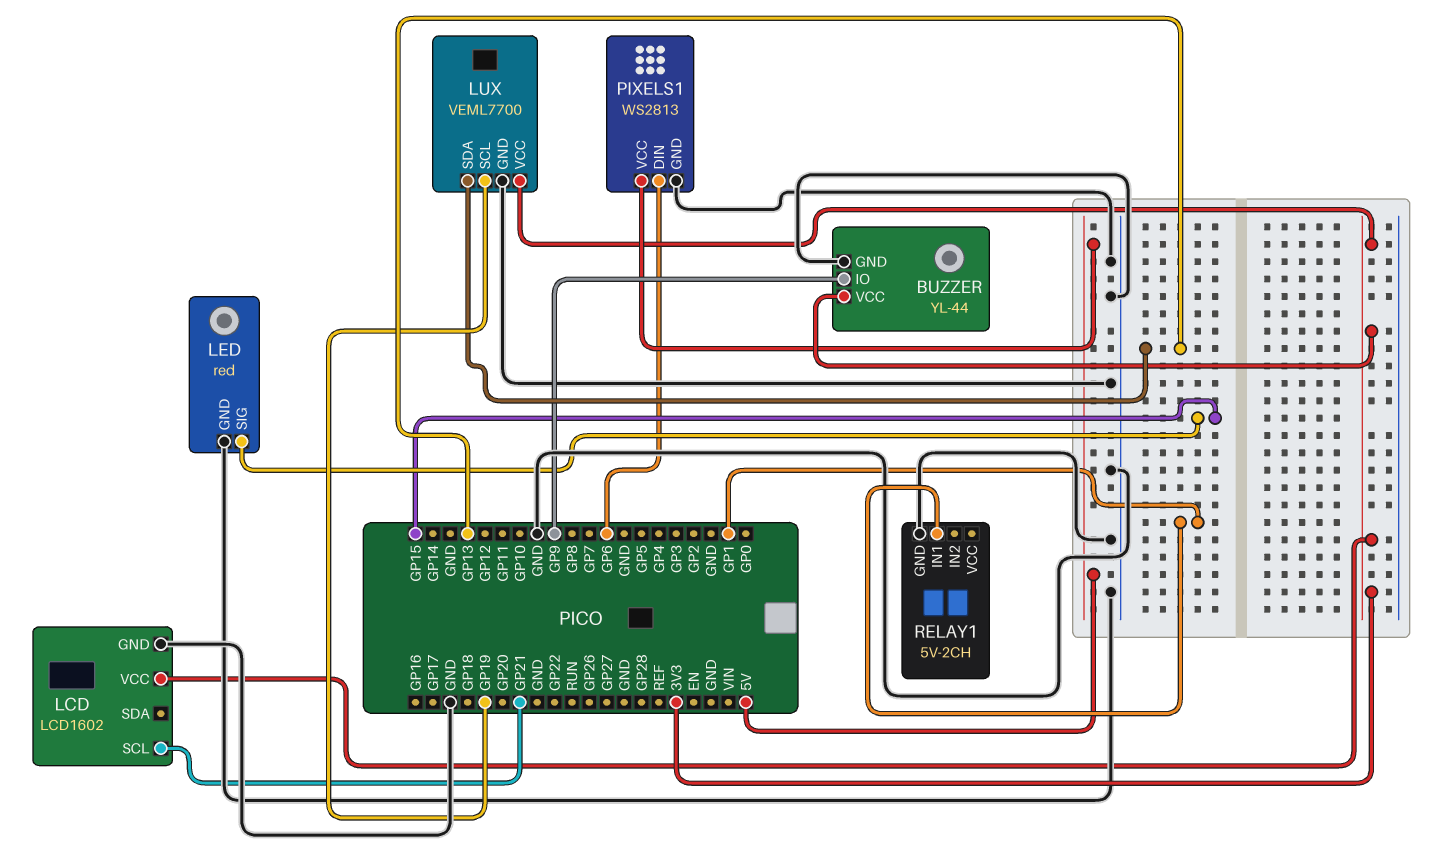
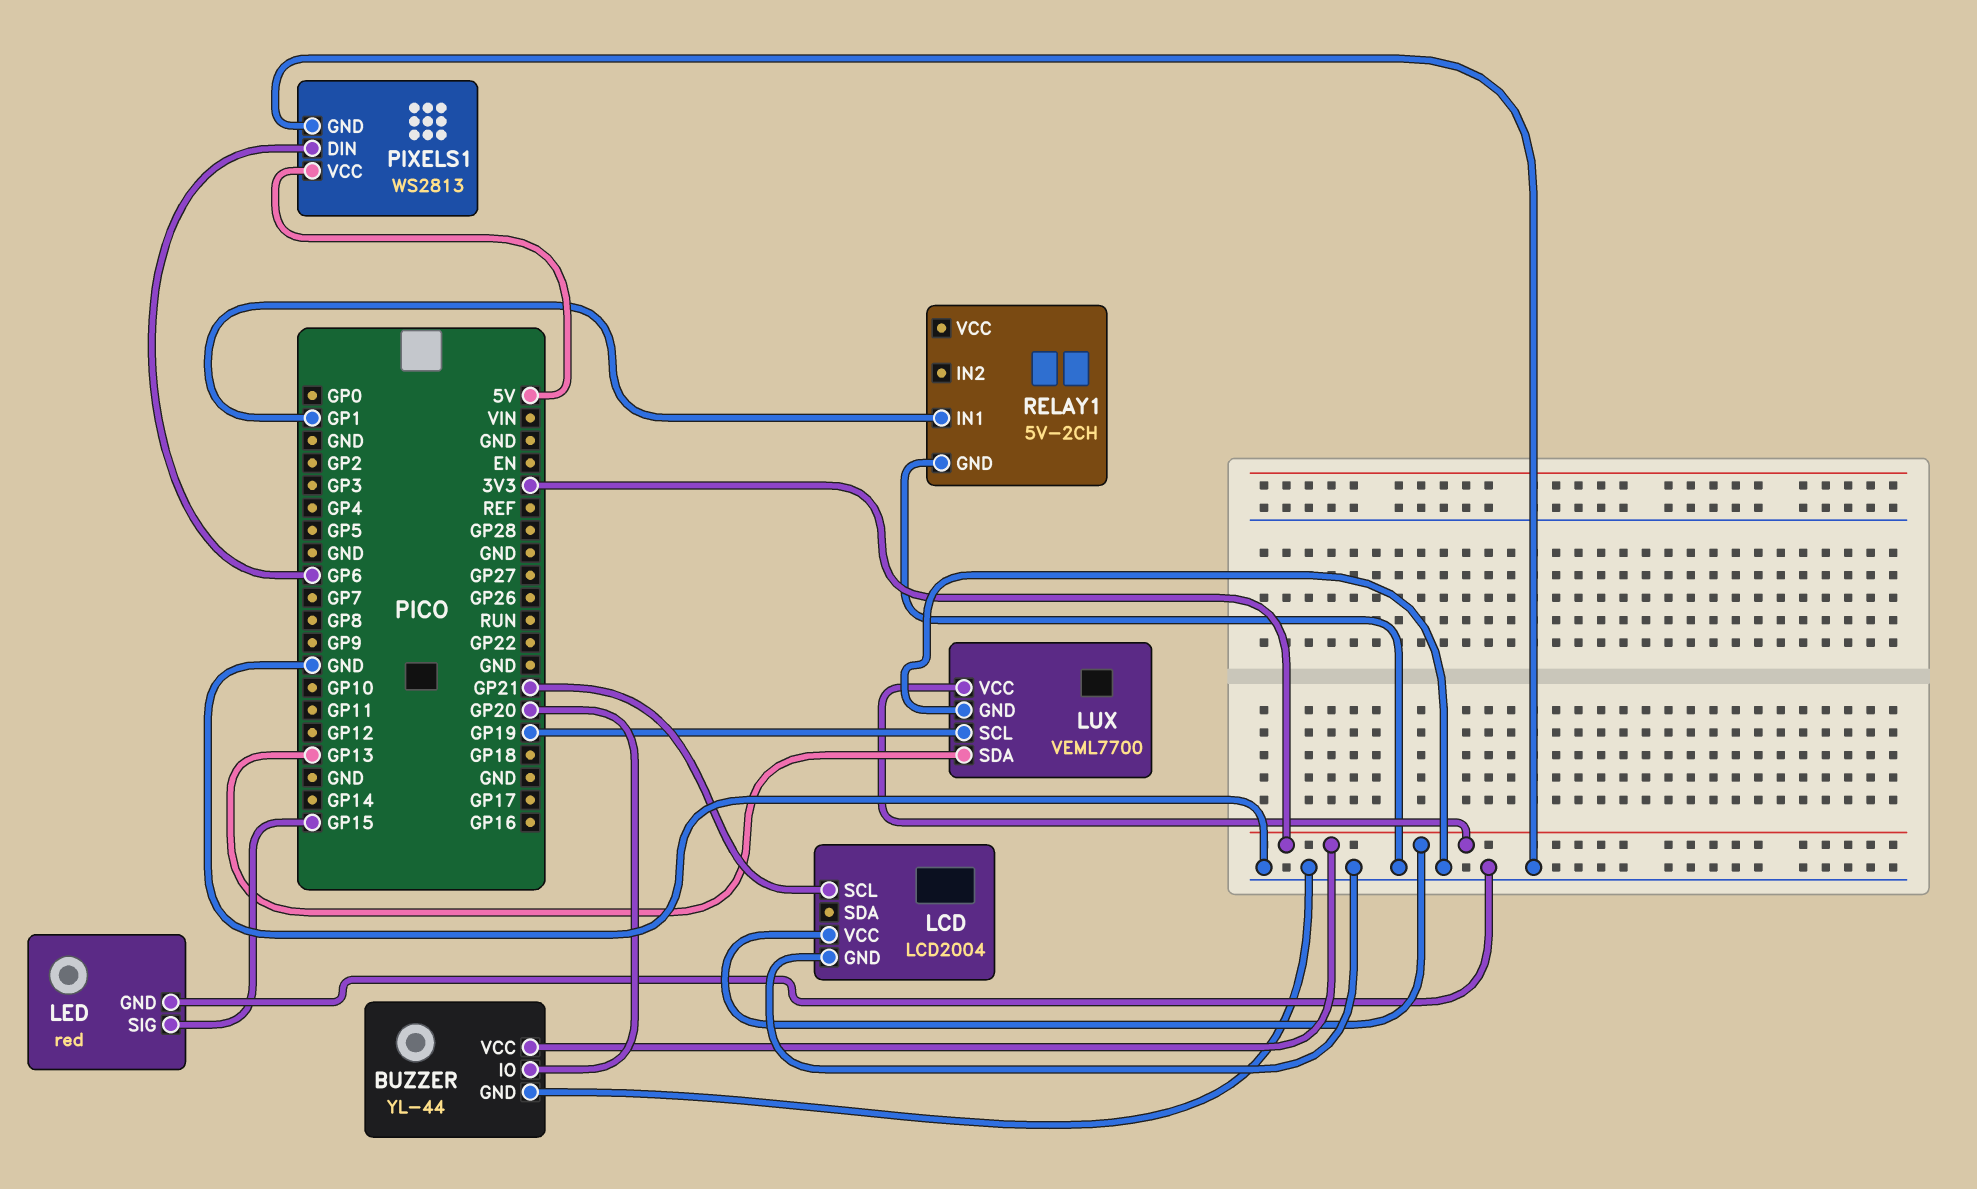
BUZZER pin IO: GP9 -> GP20
LCD: LCD1602 -> LCD2004

